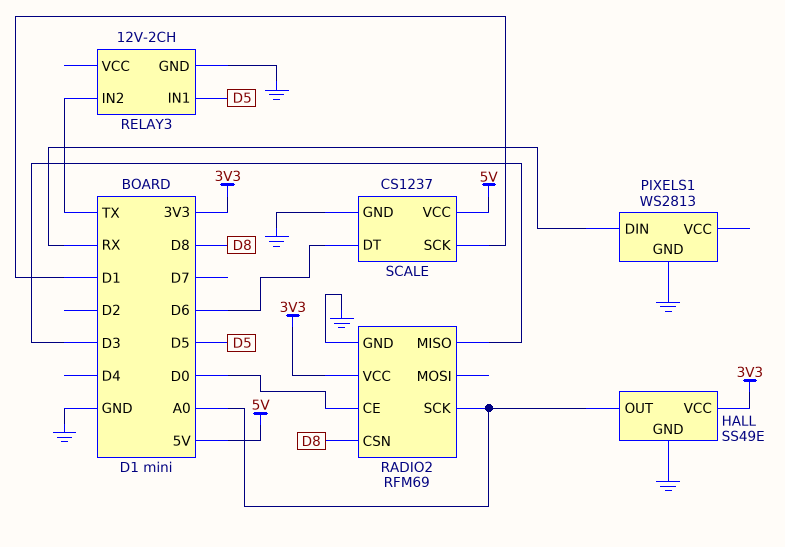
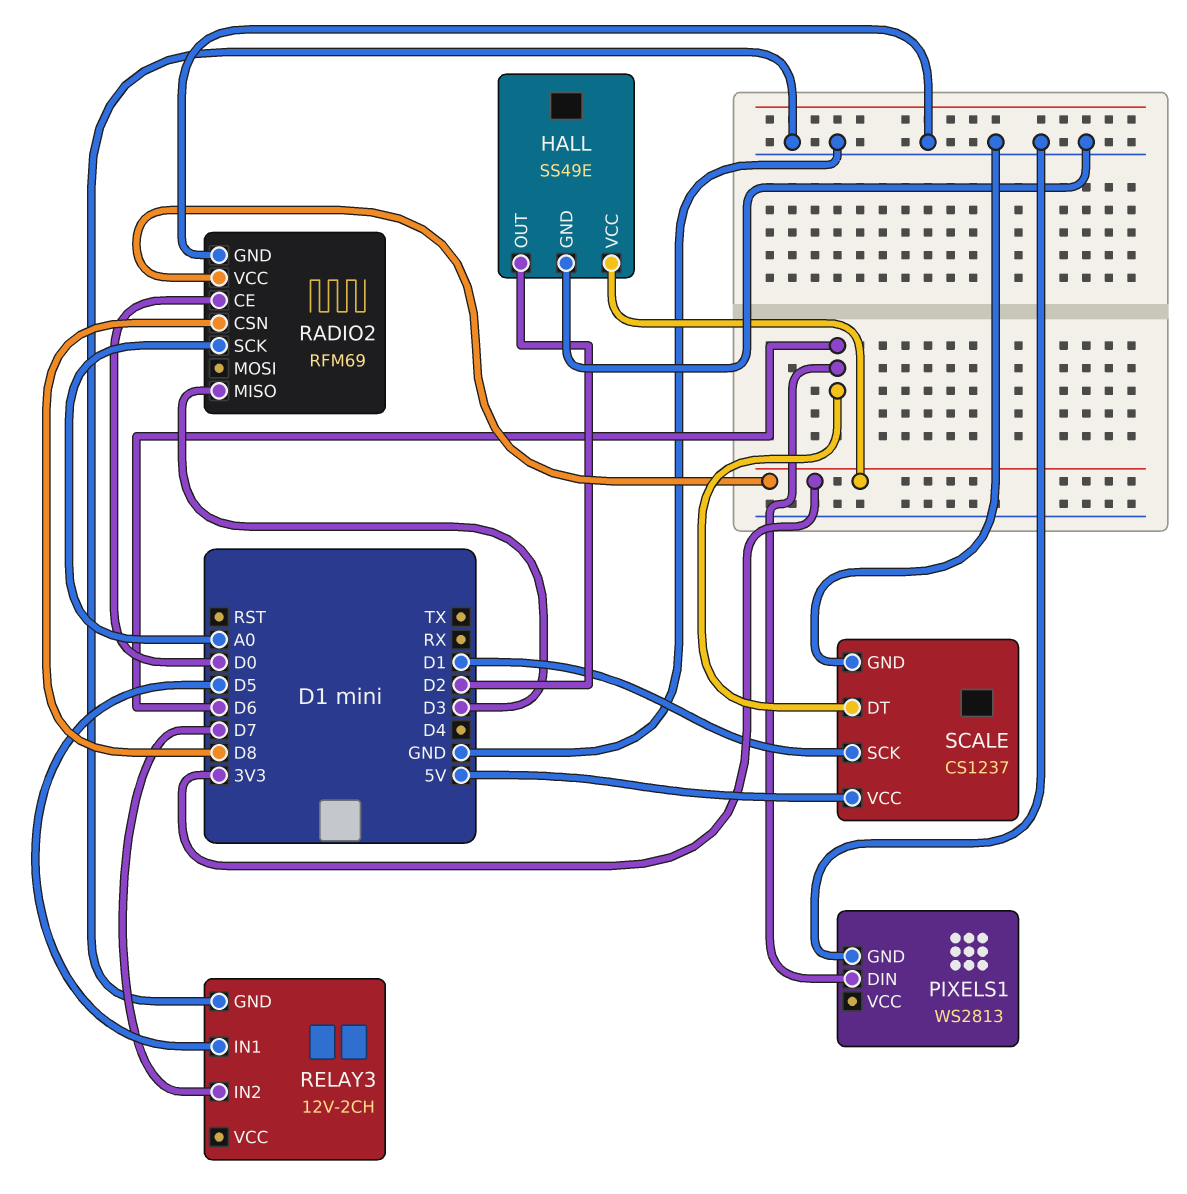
HALL pin OUT: A0 -> D2
PIXELS1 pin DIN: RX -> D6
RELAY3 pin IN2: TX -> D7

